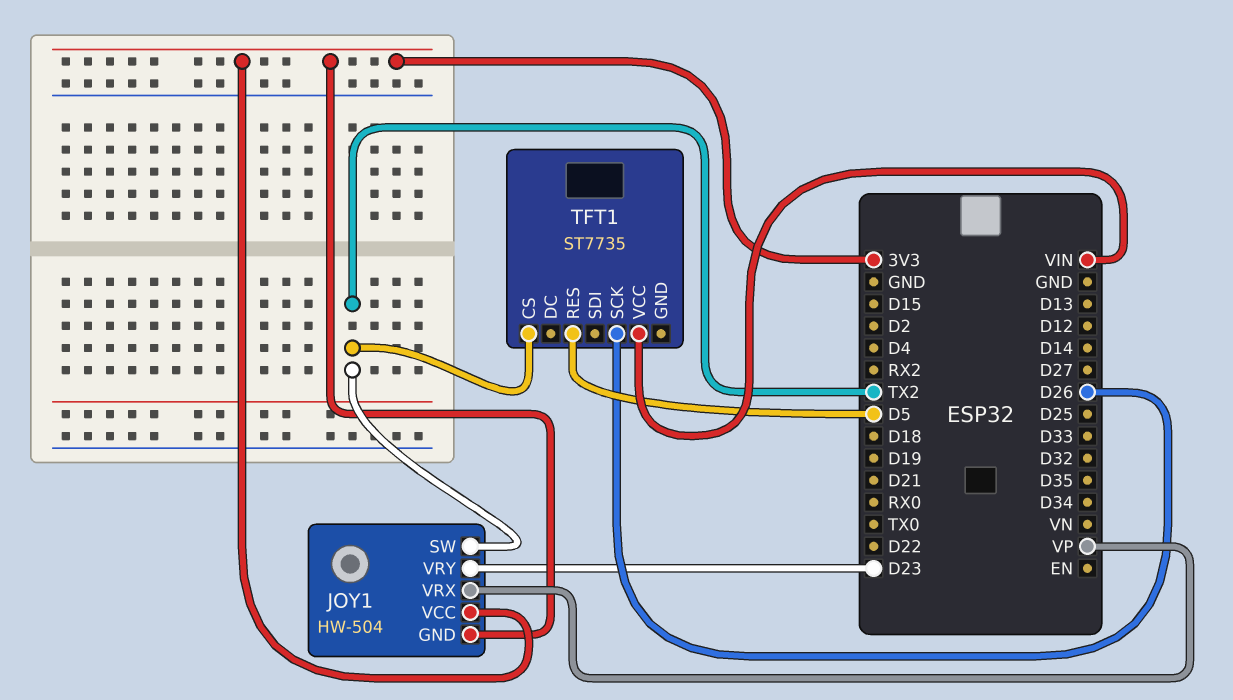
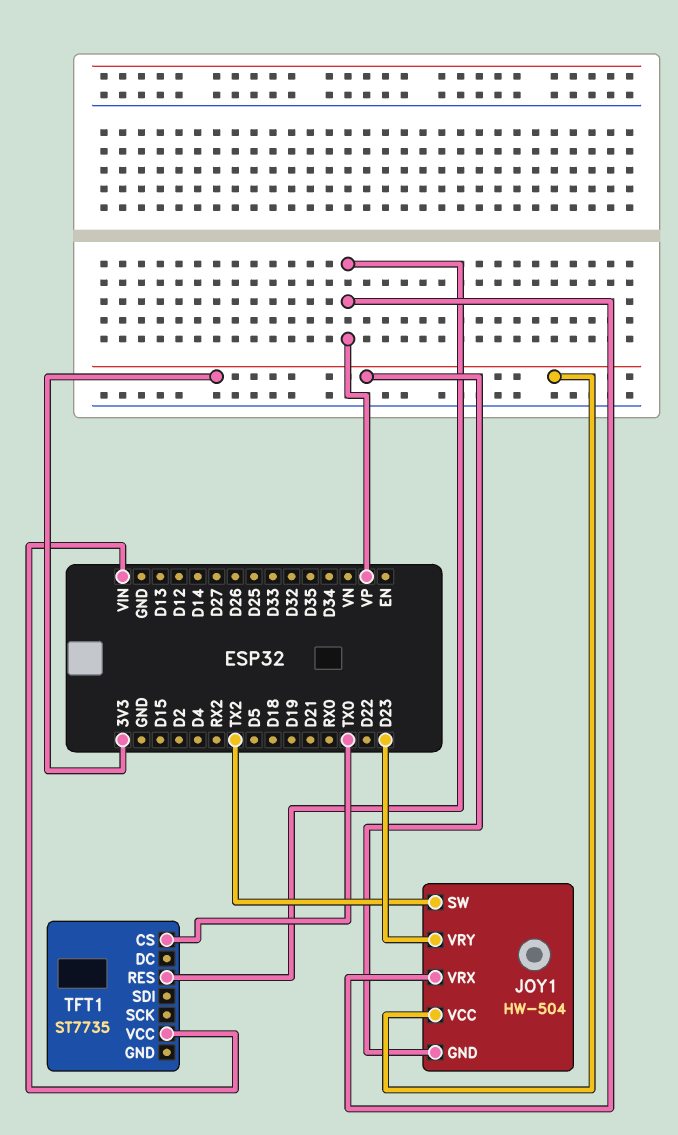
TFT1 pin CS: TX2 -> TX0
TFT1 pin RES: D5 -> VP
TFT1 pin SCK: D26 -> none

